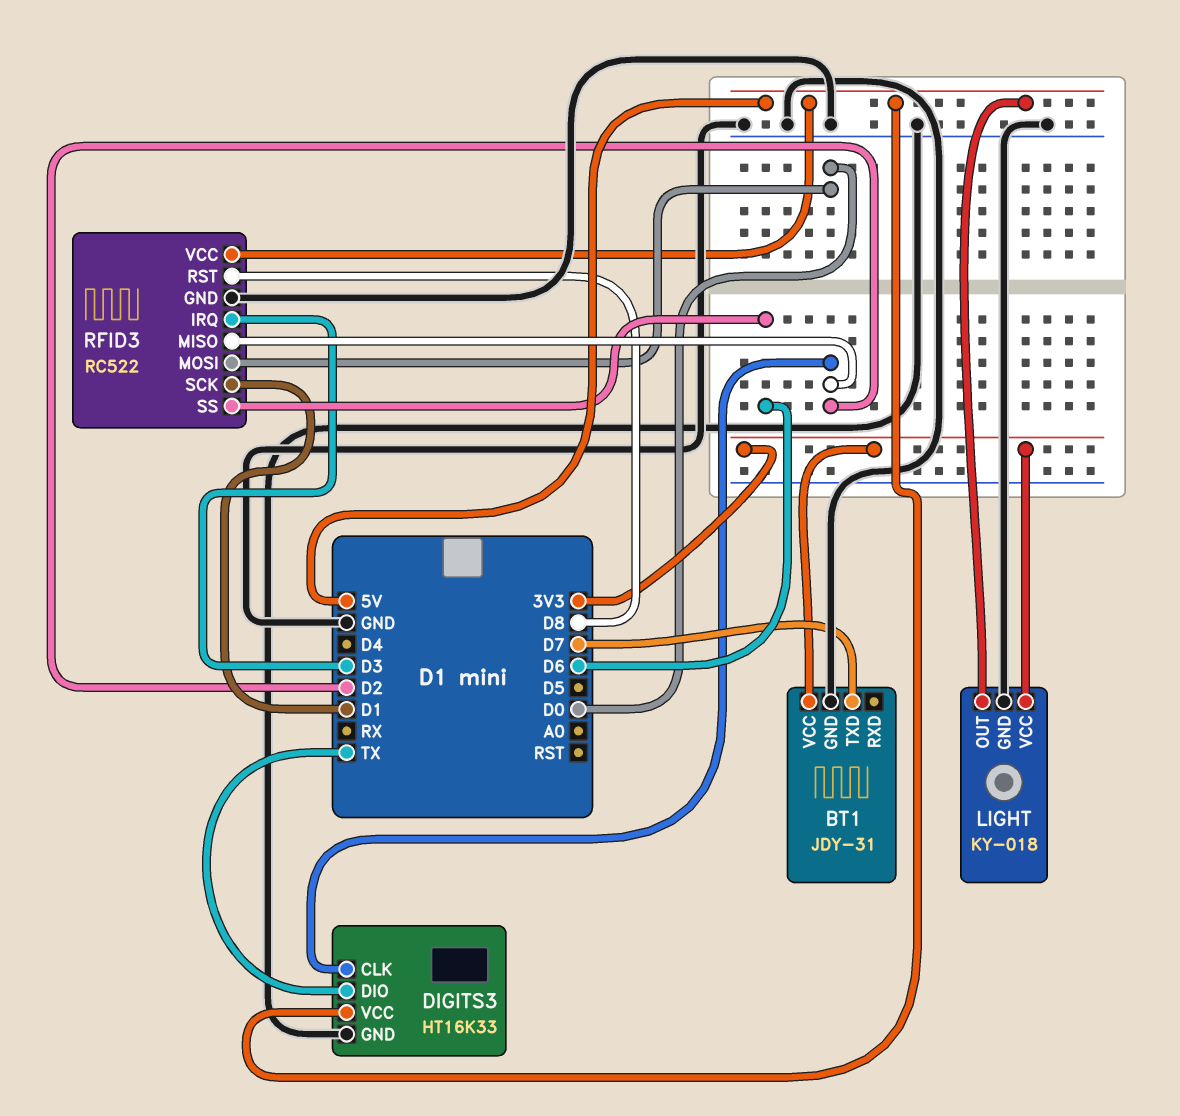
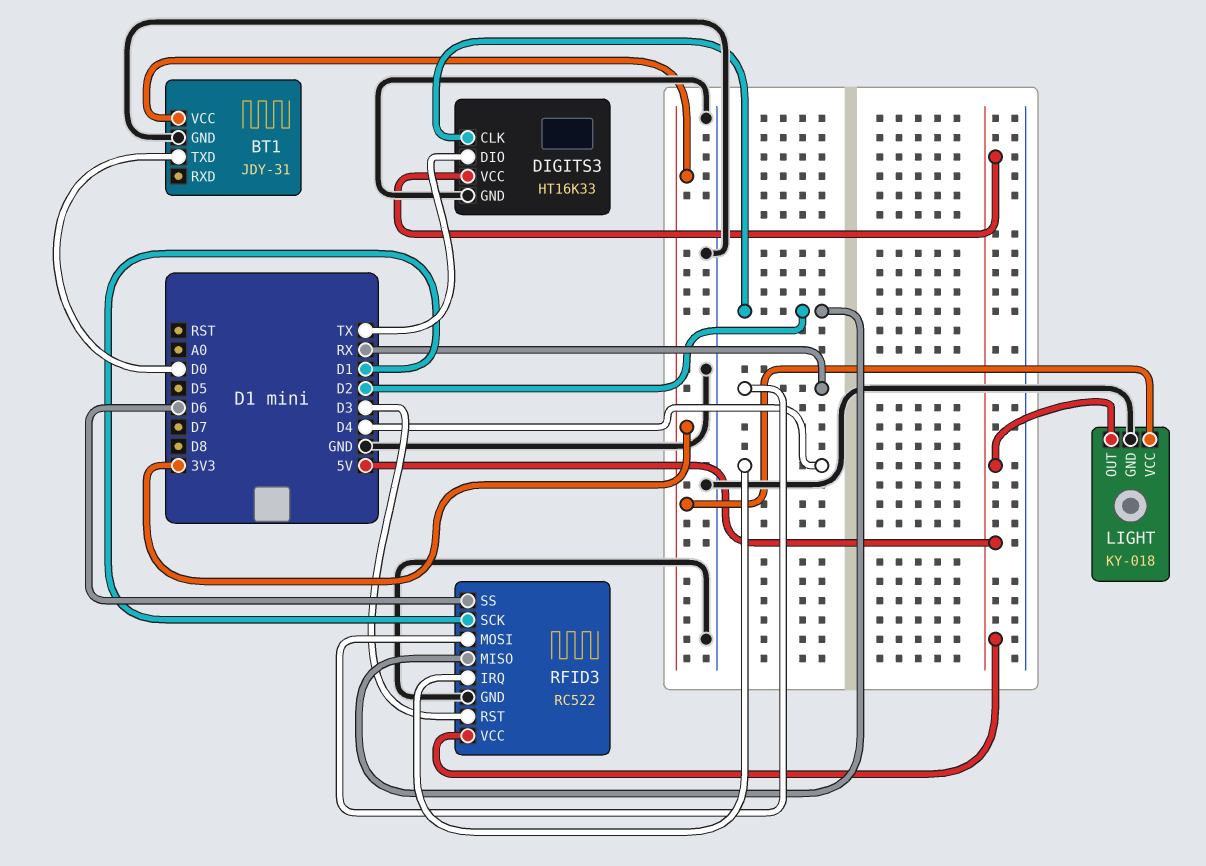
BT1 pin TXD: D7 -> D0
RFID3 pin IRQ: D3 -> D4
RFID3 pin MOSI: D0 -> RX
RFID3 pin RST: D8 -> D3

